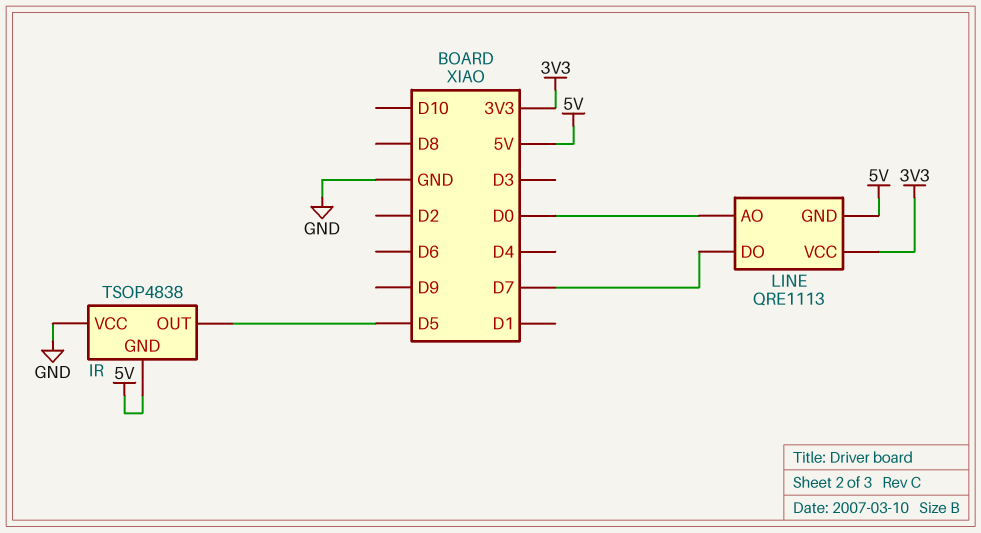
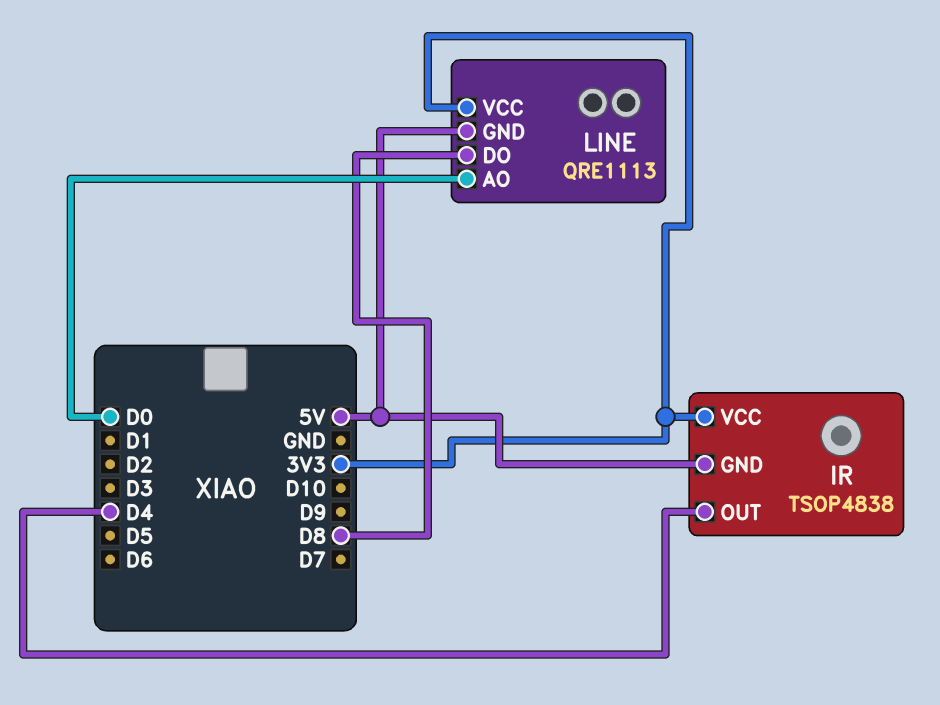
IR pin OUT: D5 -> D4
IR pin VCC: GND -> 3V3
LINE pin DO: D7 -> D8

